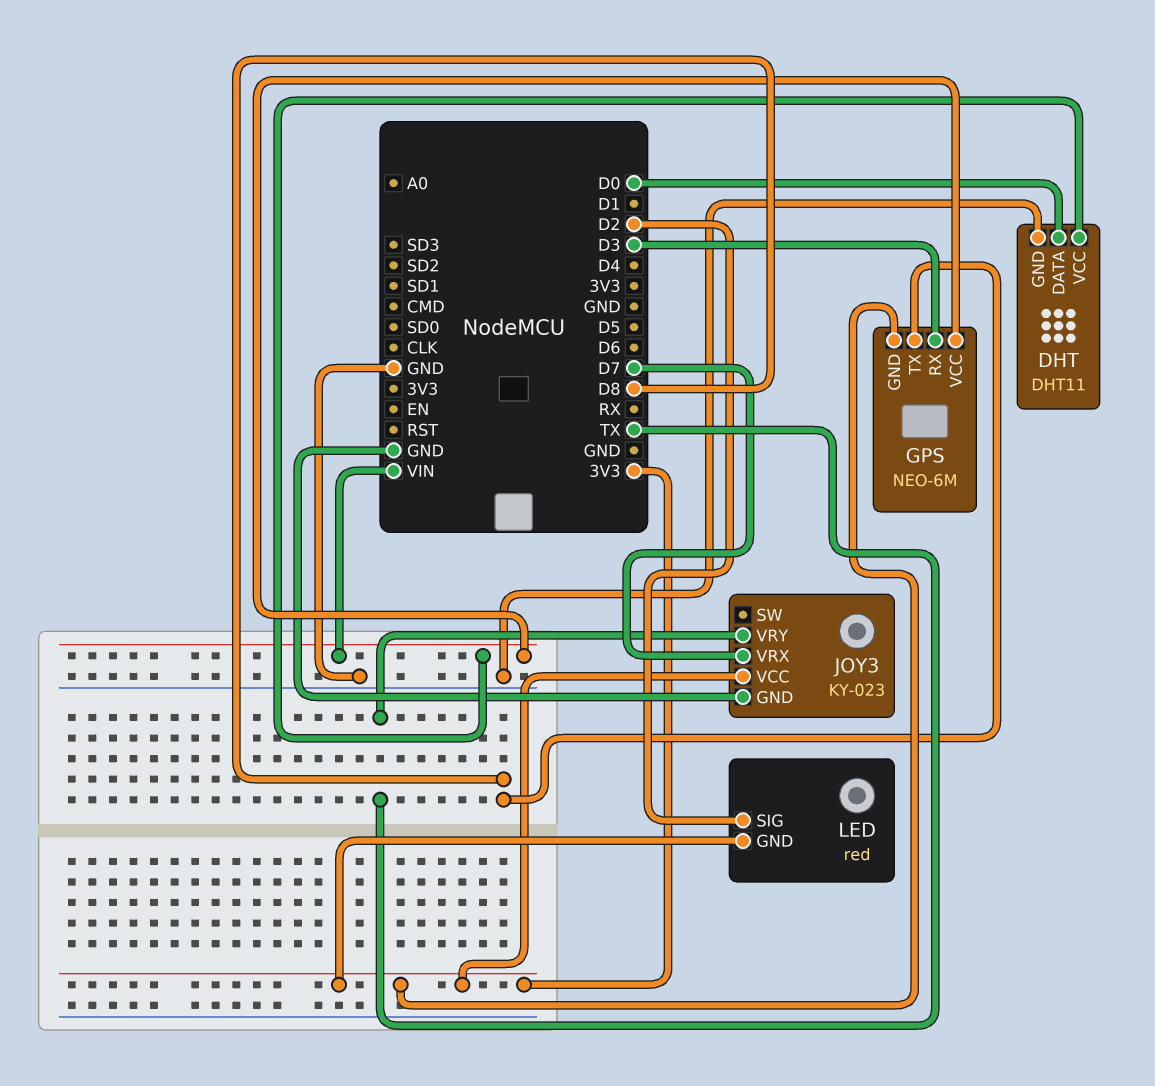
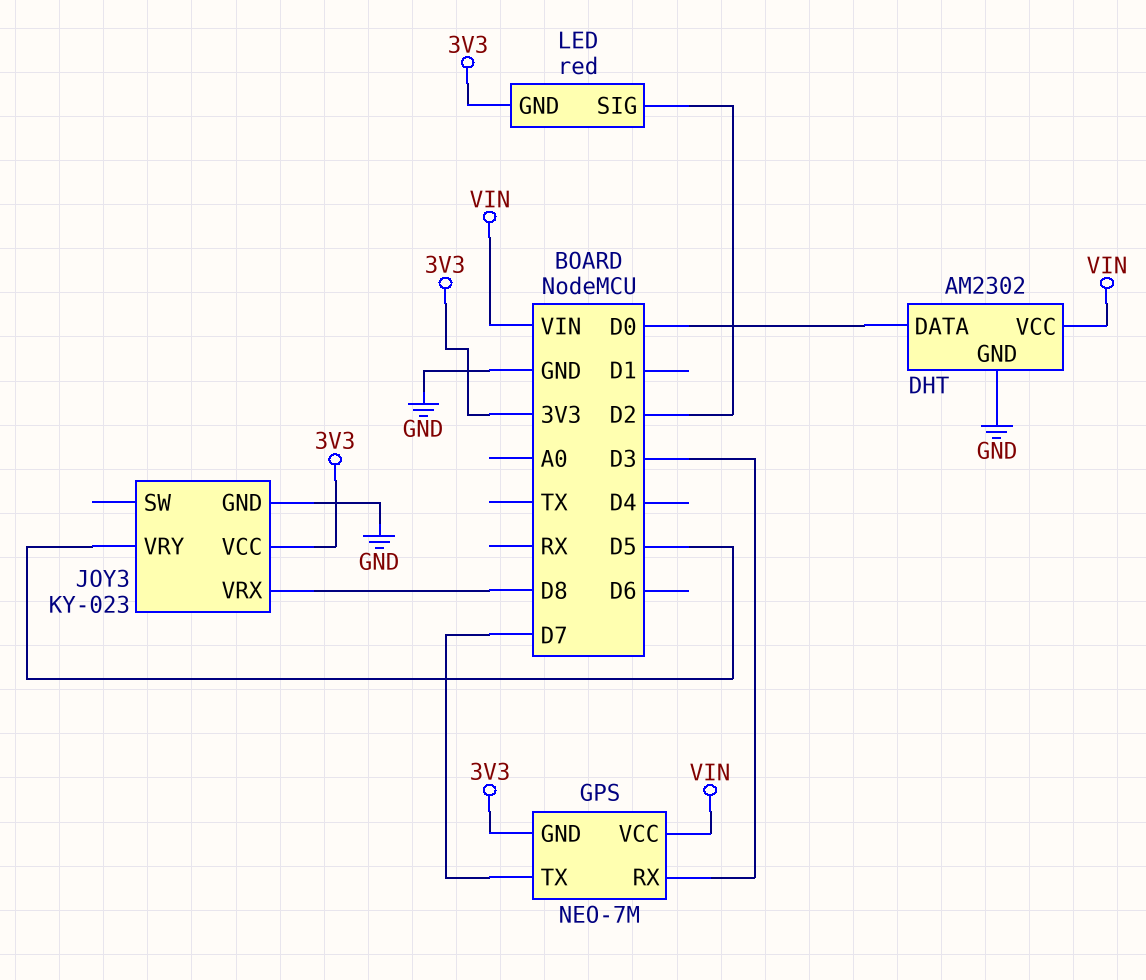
DHT: DHT11 -> AM2302
GPS: NEO-6M -> NEO-7M
GPS pin TX: D8 -> D7
JOY3 pin VRX: D7 -> D8
JOY3 pin VRY: TX -> D5

